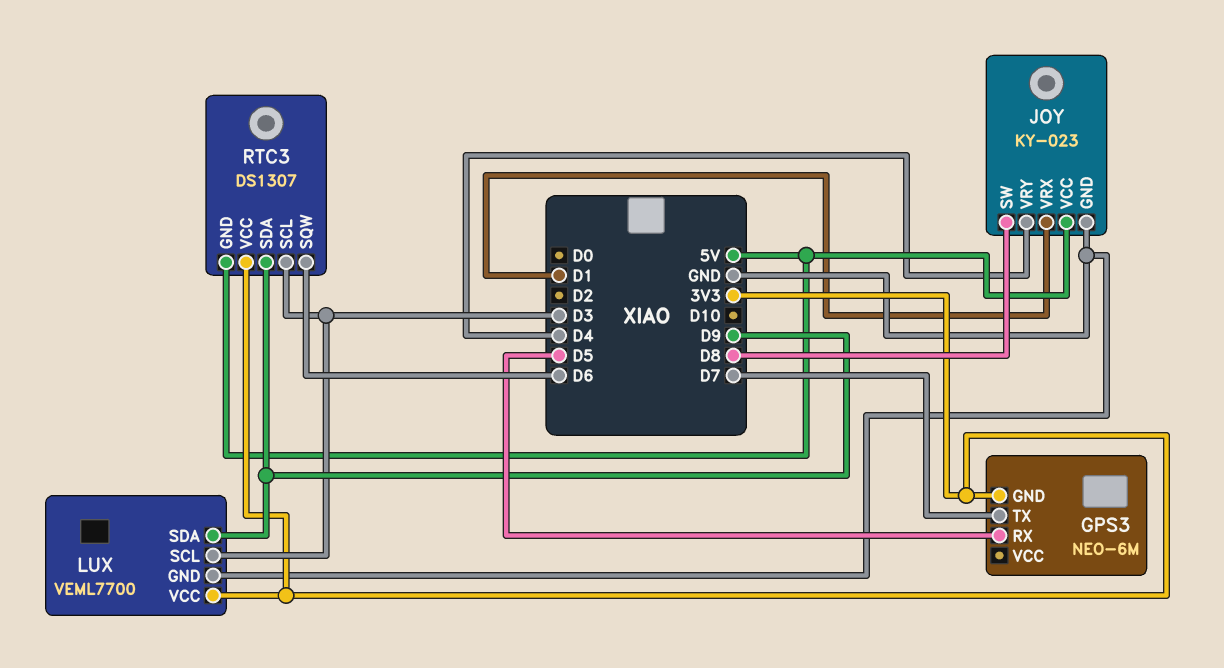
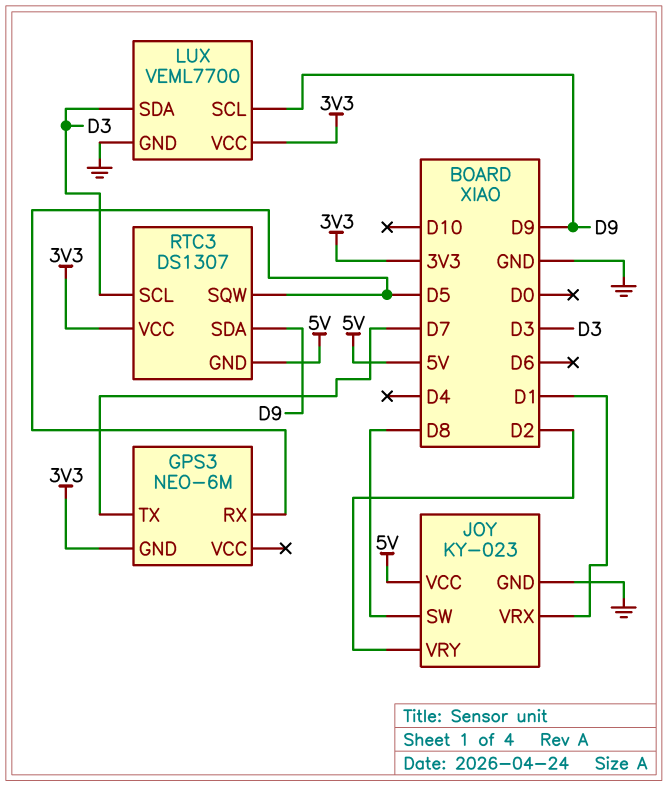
JOY pin VRY: D4 -> D2
LUX pin SCL: D3 -> D9
LUX pin SDA: D9 -> D3
RTC3 pin SQW: D6 -> D5

